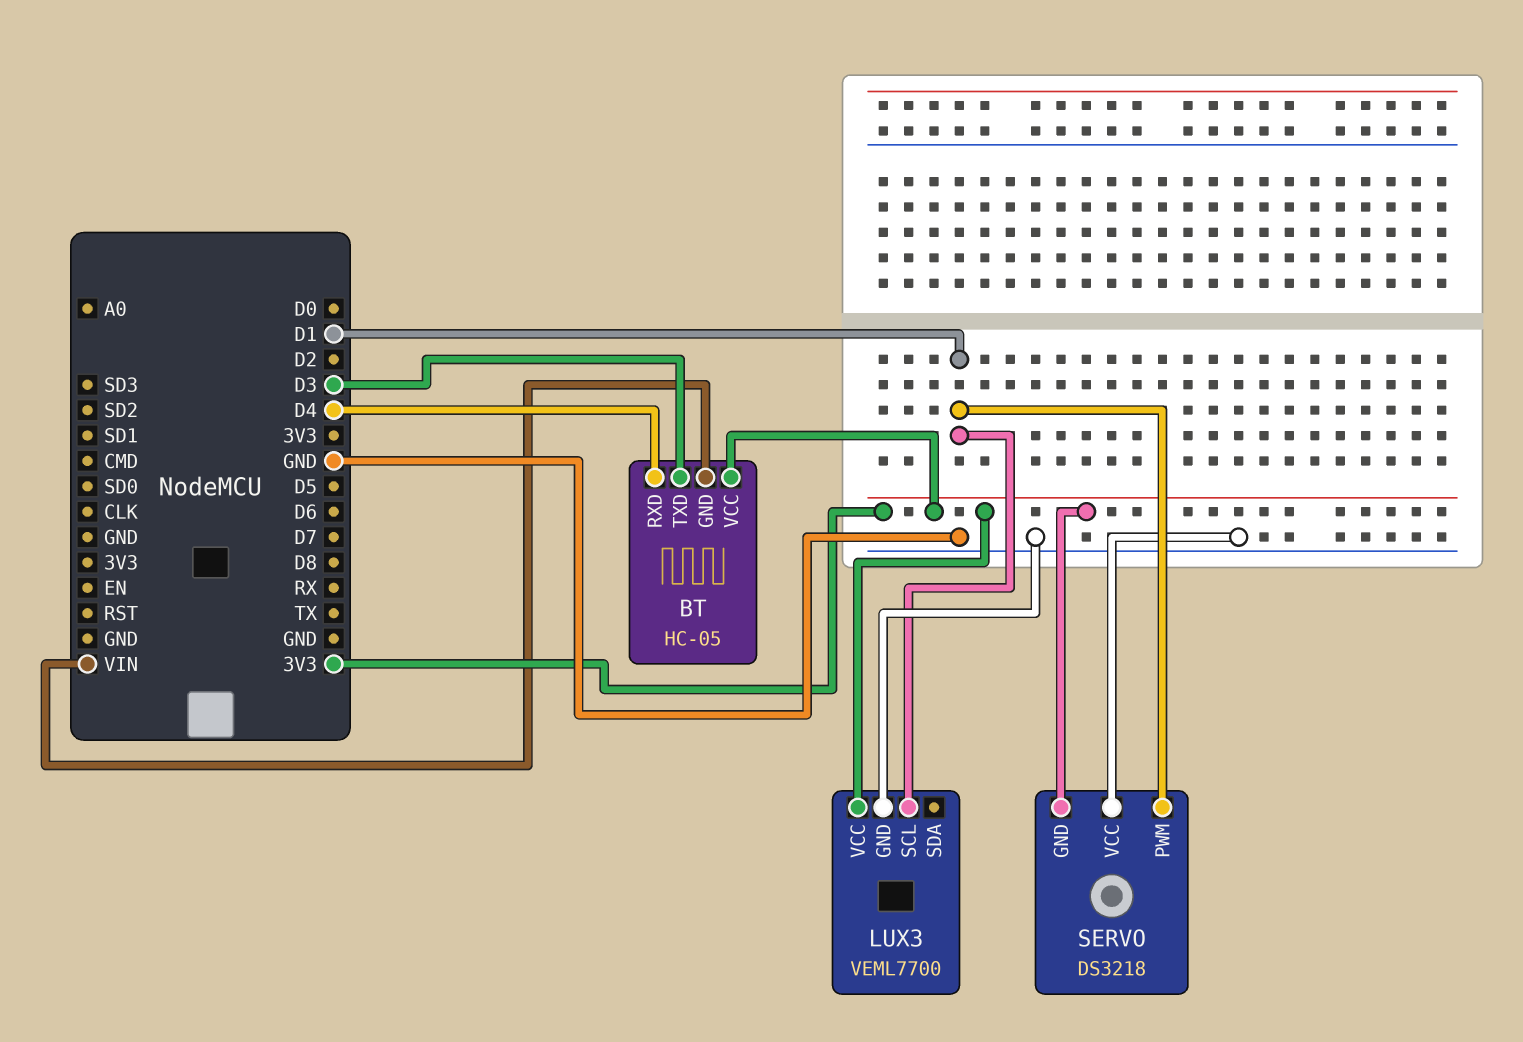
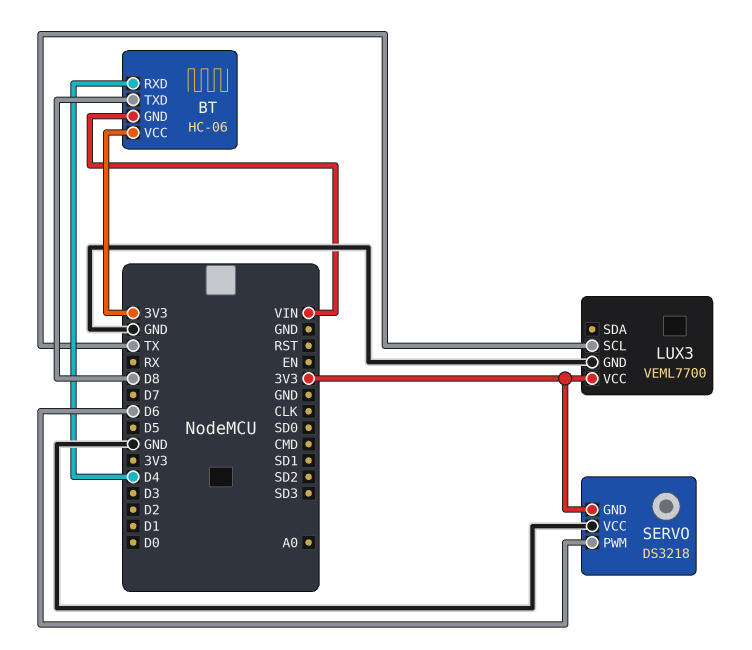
BT: HC-05 -> HC-06
BT pin TXD: D3 -> D8
LUX3 pin SCL: D1 -> TX
SERVO pin PWM: D1 -> D6

